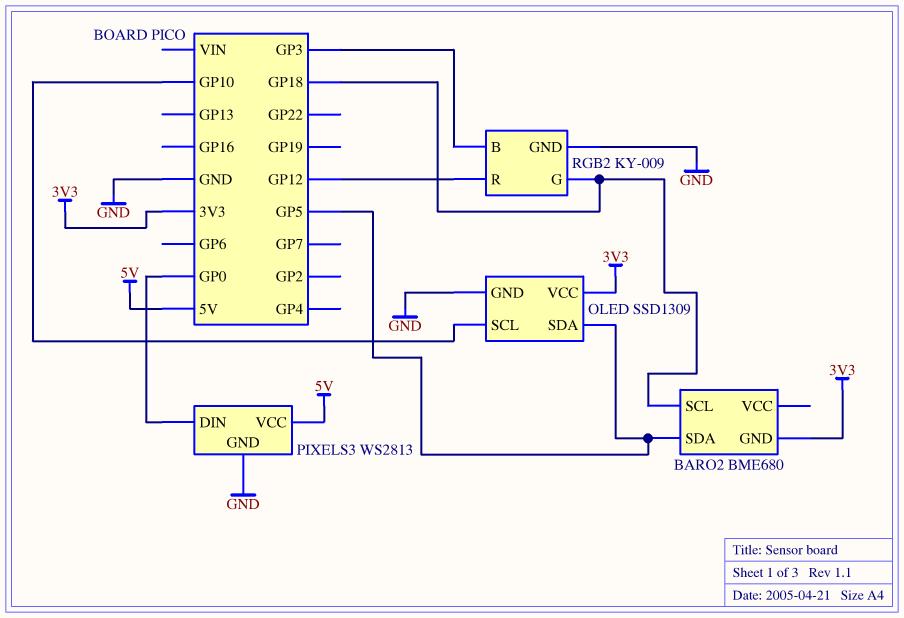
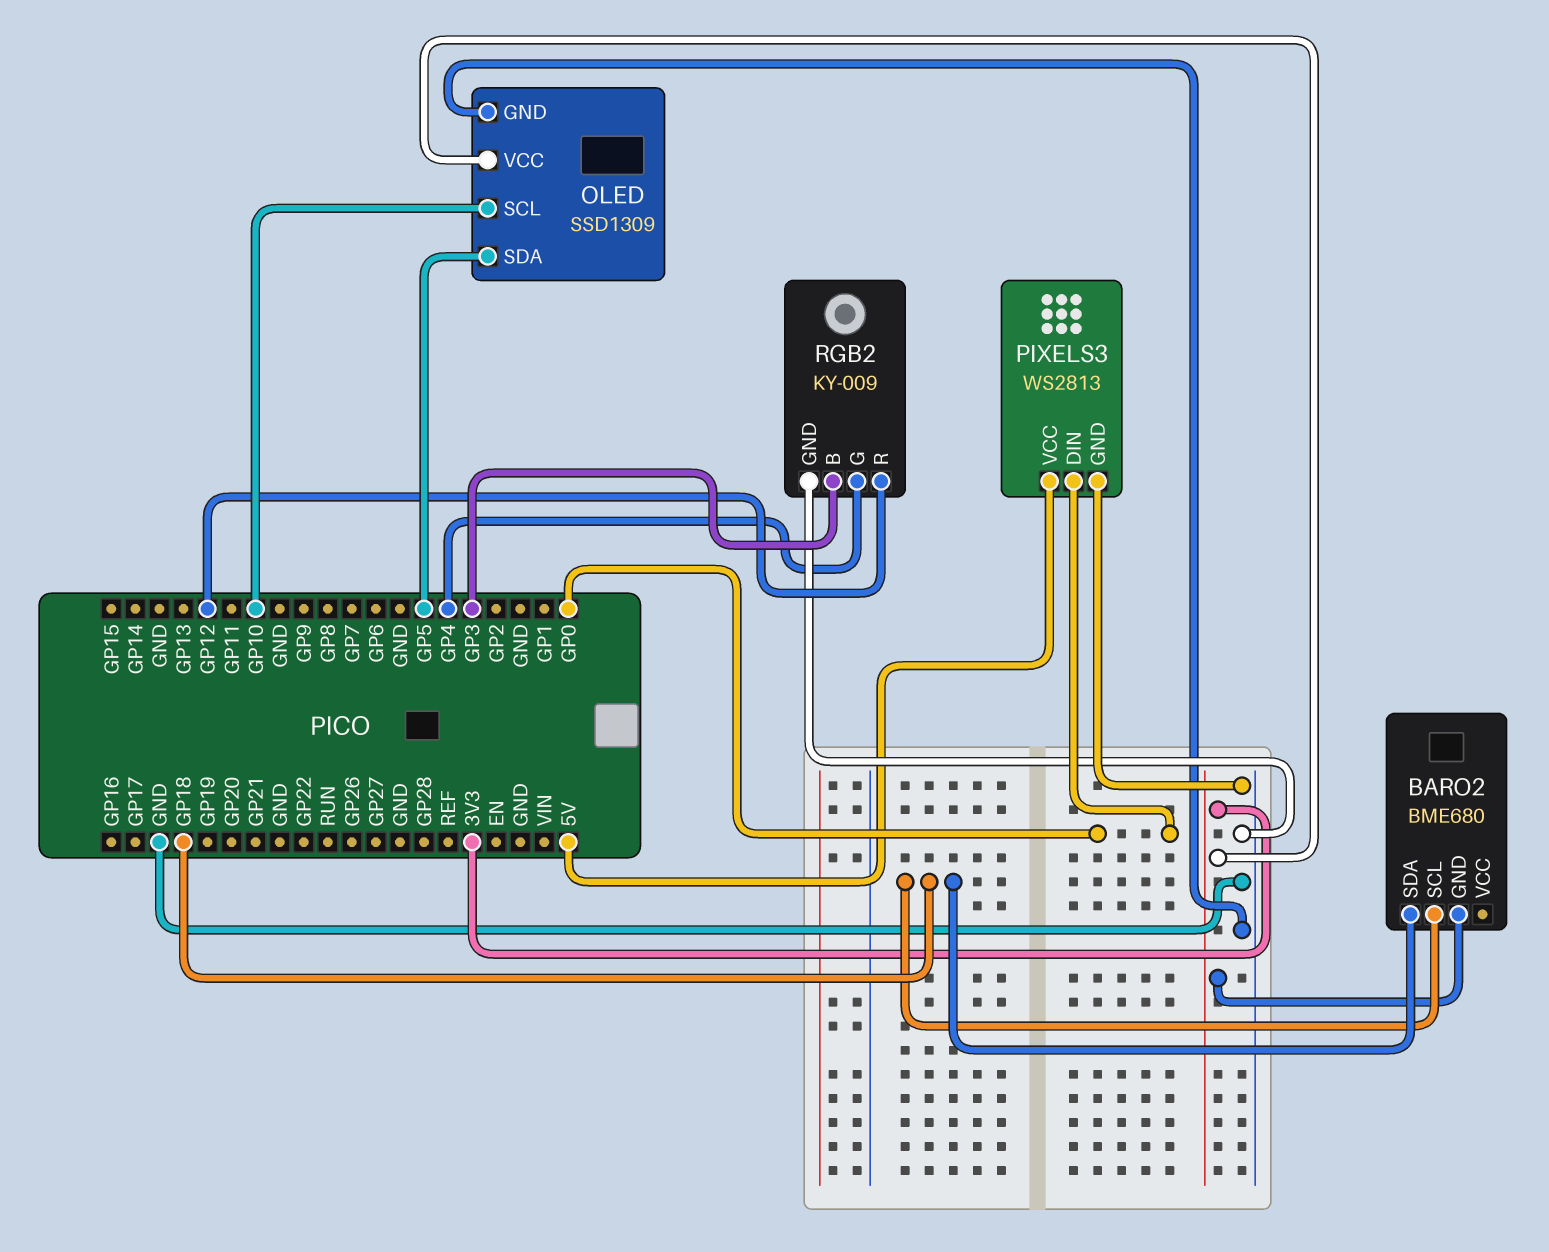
BARO2 pin SDA: GP5 -> GP18
RGB2 pin G: GP18 -> GP4

